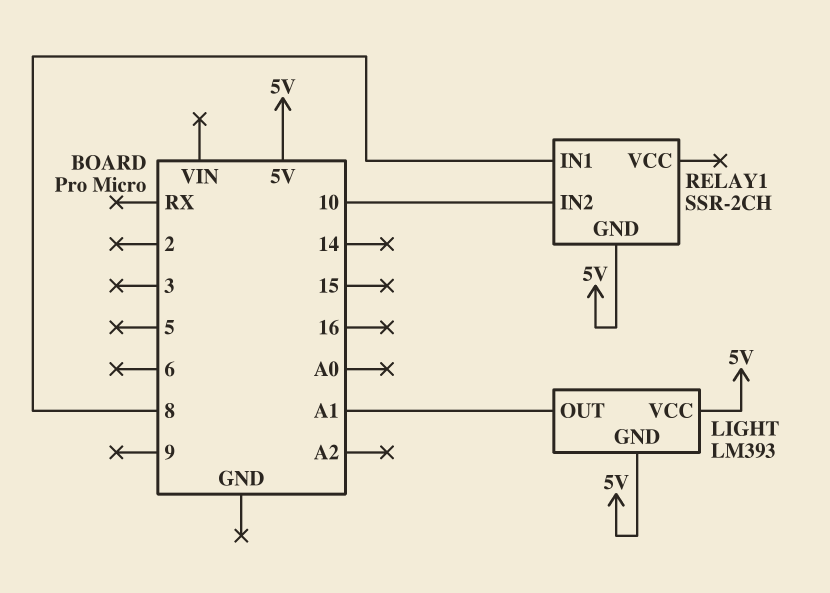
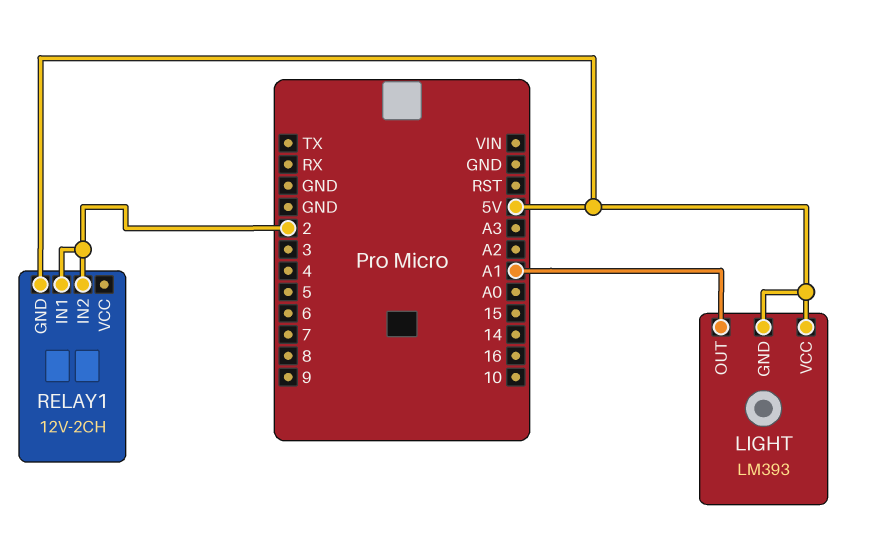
RELAY1: SSR-2CH -> 12V-2CH
RELAY1 pin IN1: 8 -> 2
RELAY1 pin IN2: 10 -> 2

